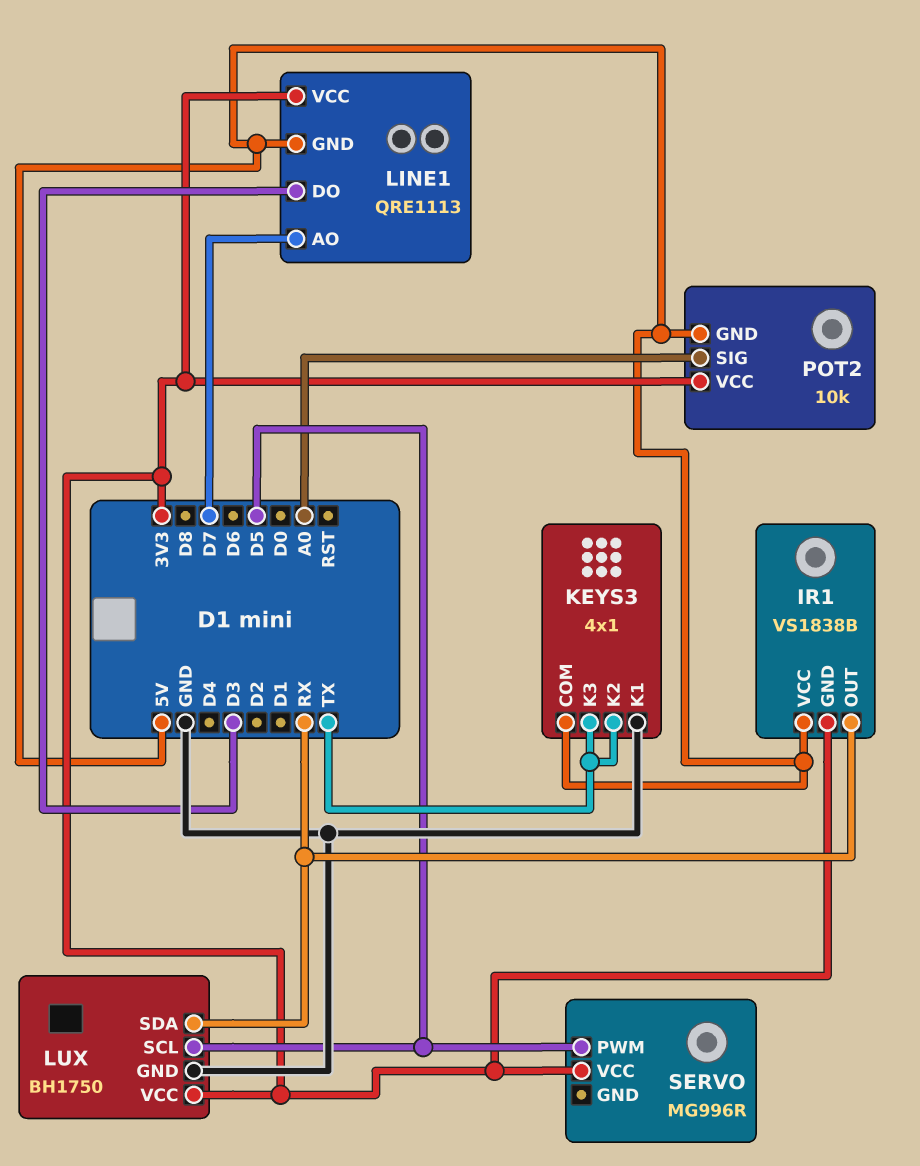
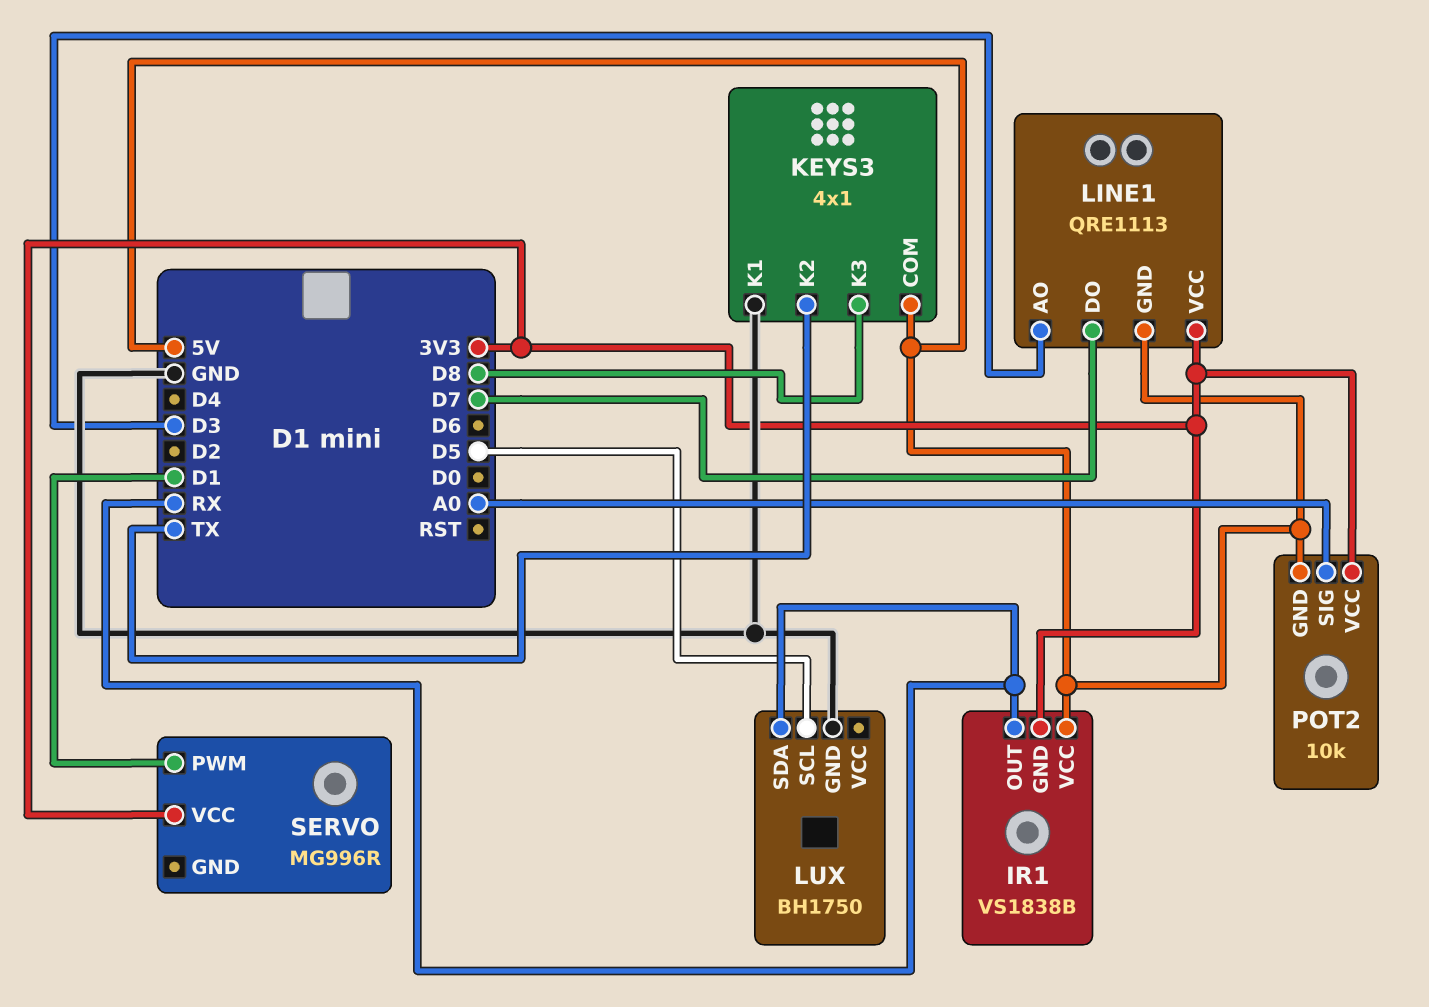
KEYS3 pin K3: TX -> D8
LINE1 pin AO: D7 -> D3
LINE1 pin DO: D3 -> D7
LUX pin VCC: 3V3 -> none
SERVO pin PWM: D5 -> D1

